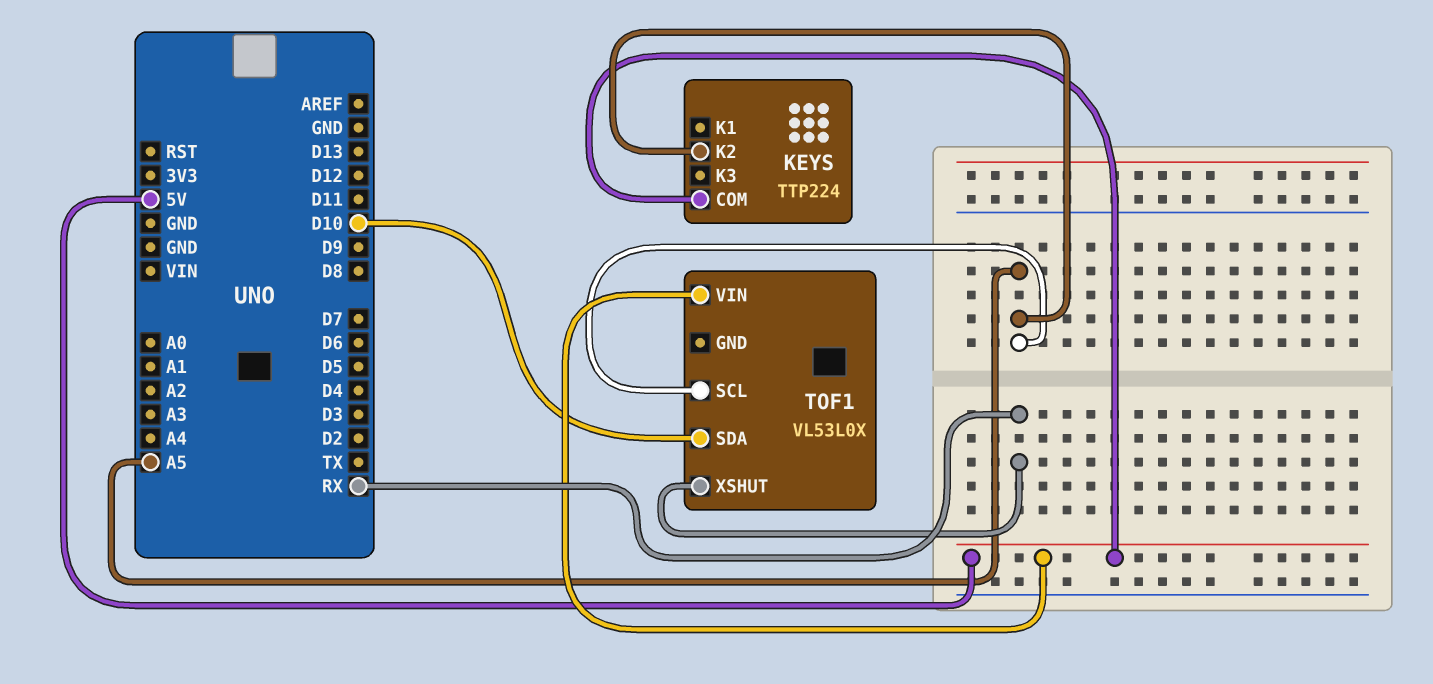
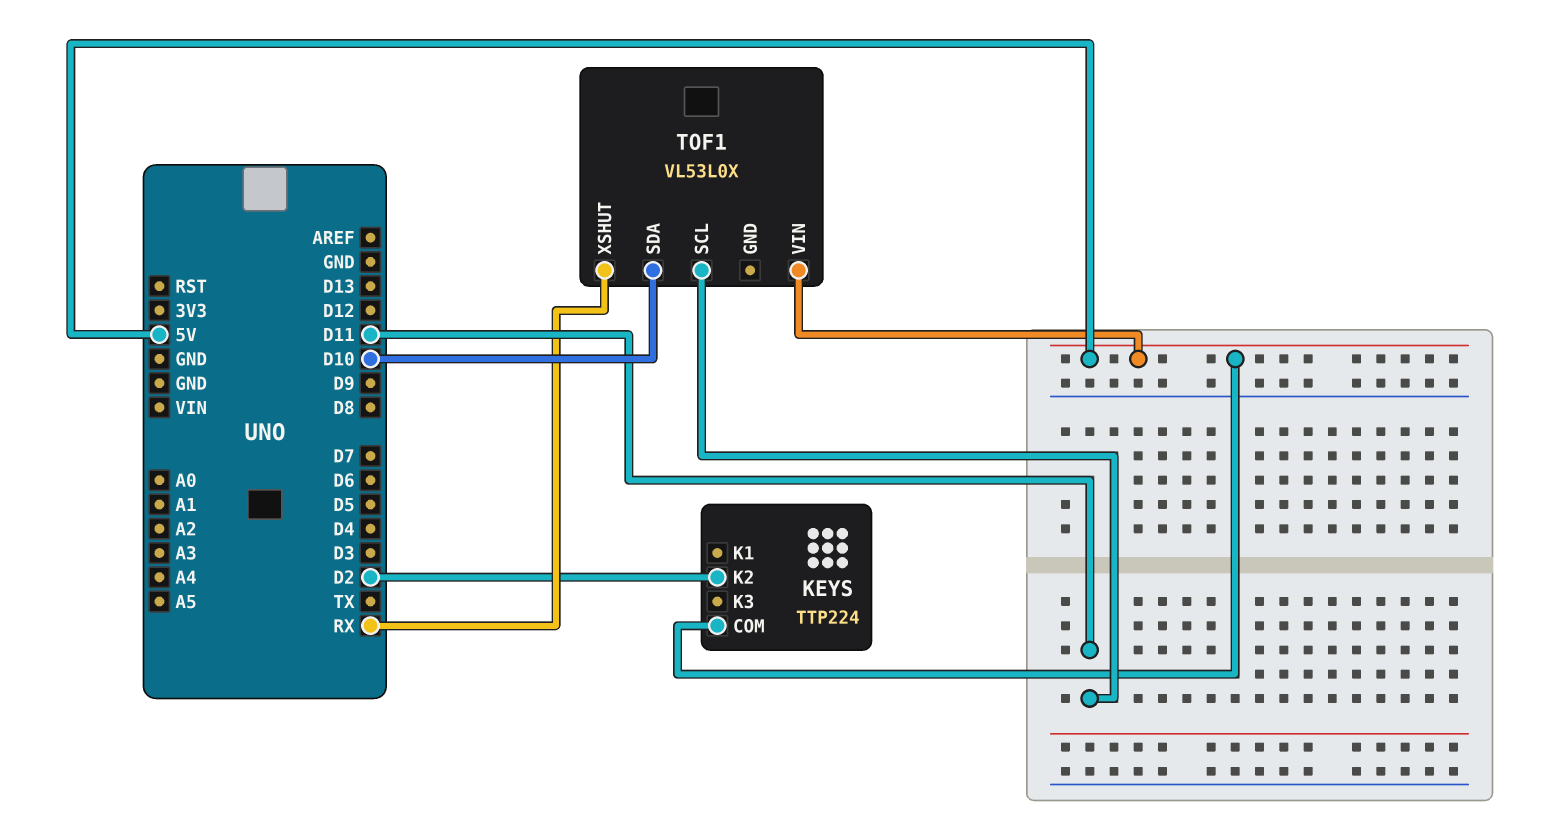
KEYS pin K2: A5 -> D2
TOF1 pin SCL: A5 -> D11

